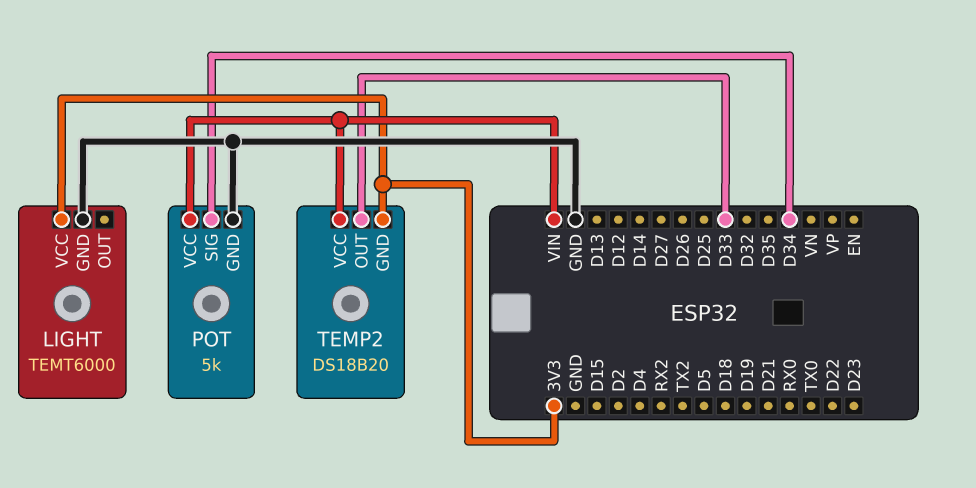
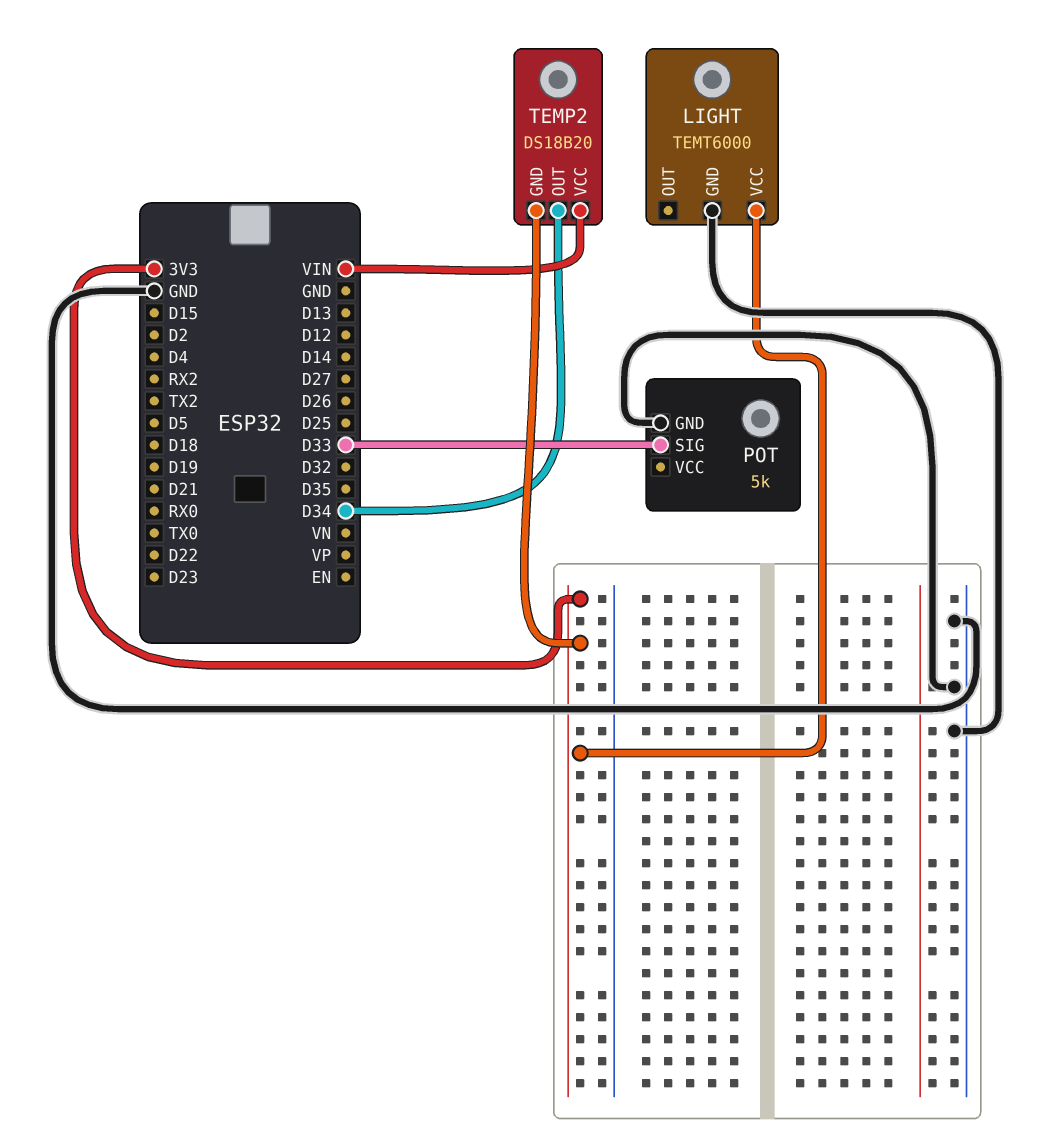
POT pin SIG: D34 -> D33
POT pin VCC: VIN -> none
TEMP2 pin OUT: D33 -> D34

